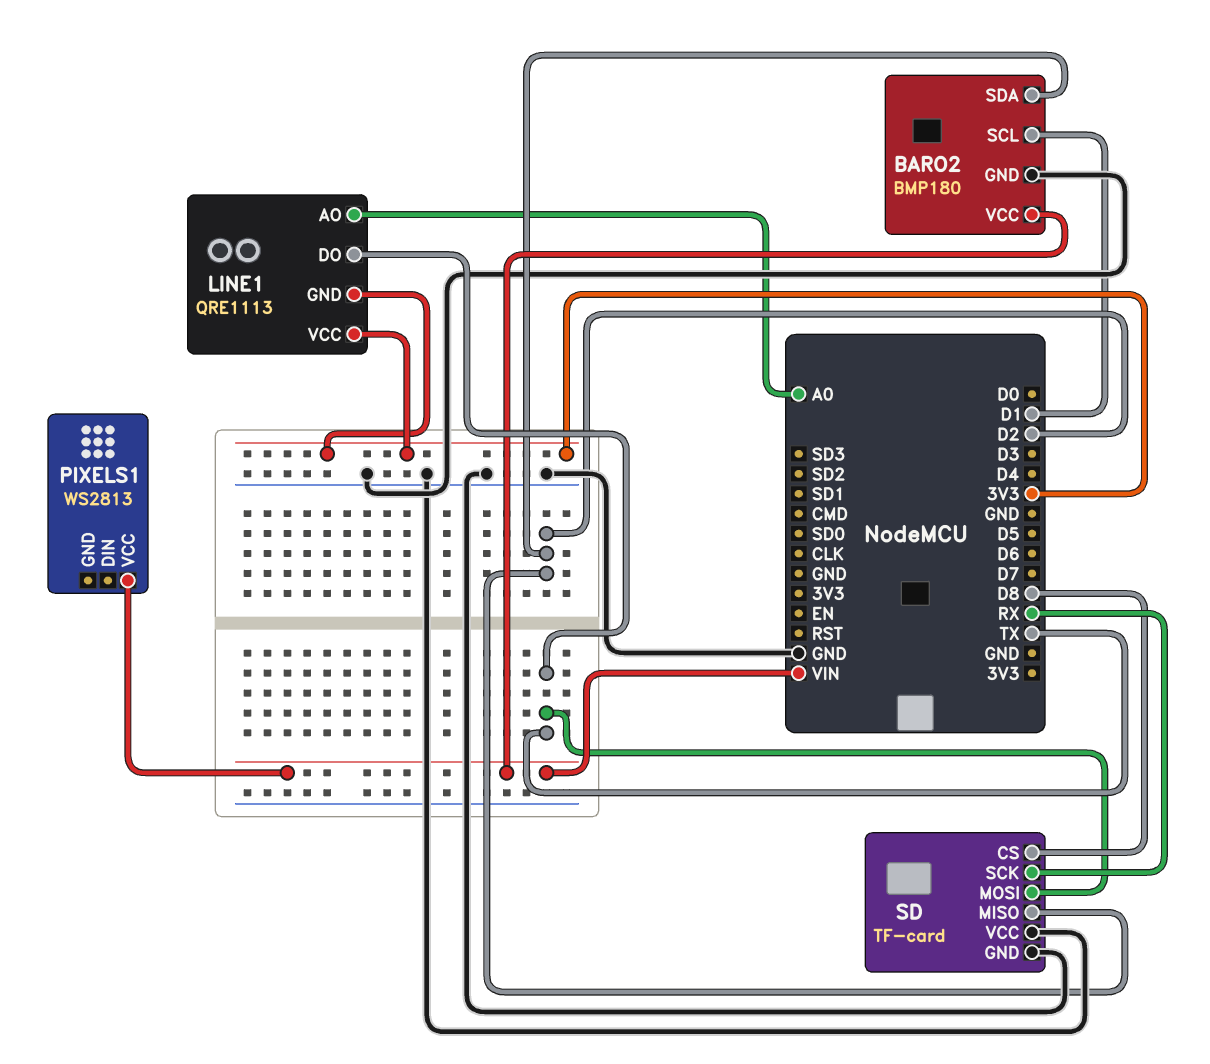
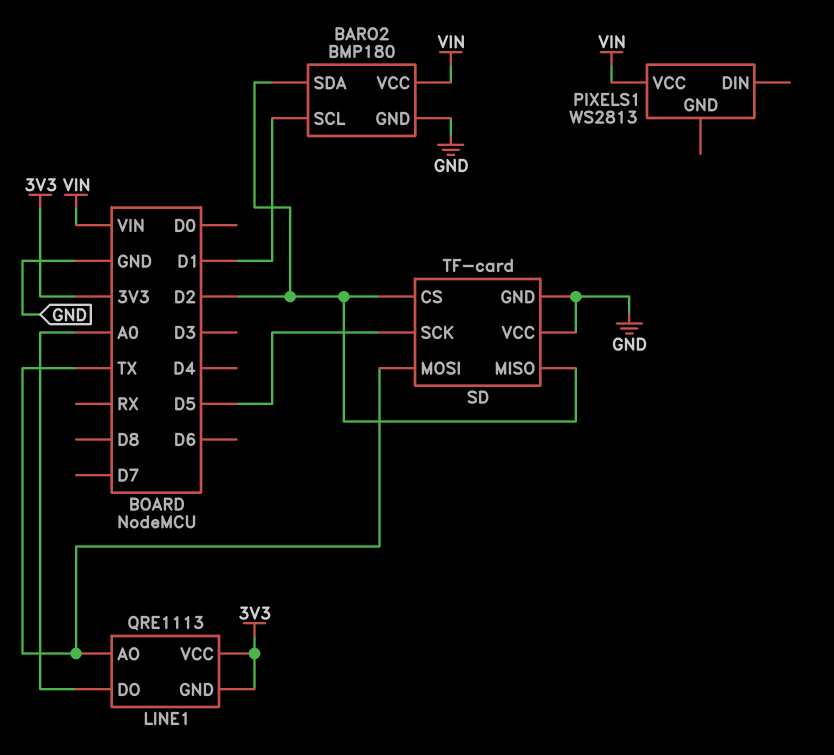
LINE1 pin AO: A0 -> TX
LINE1 pin DO: TX -> A0
SD pin CS: D8 -> D2
SD pin SCK: RX -> D5

